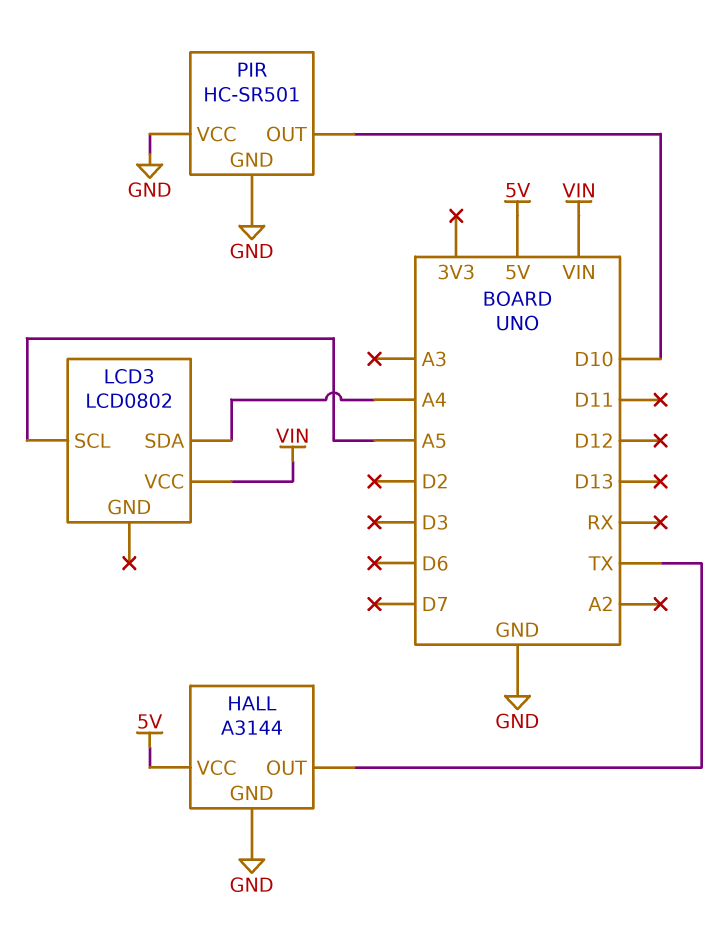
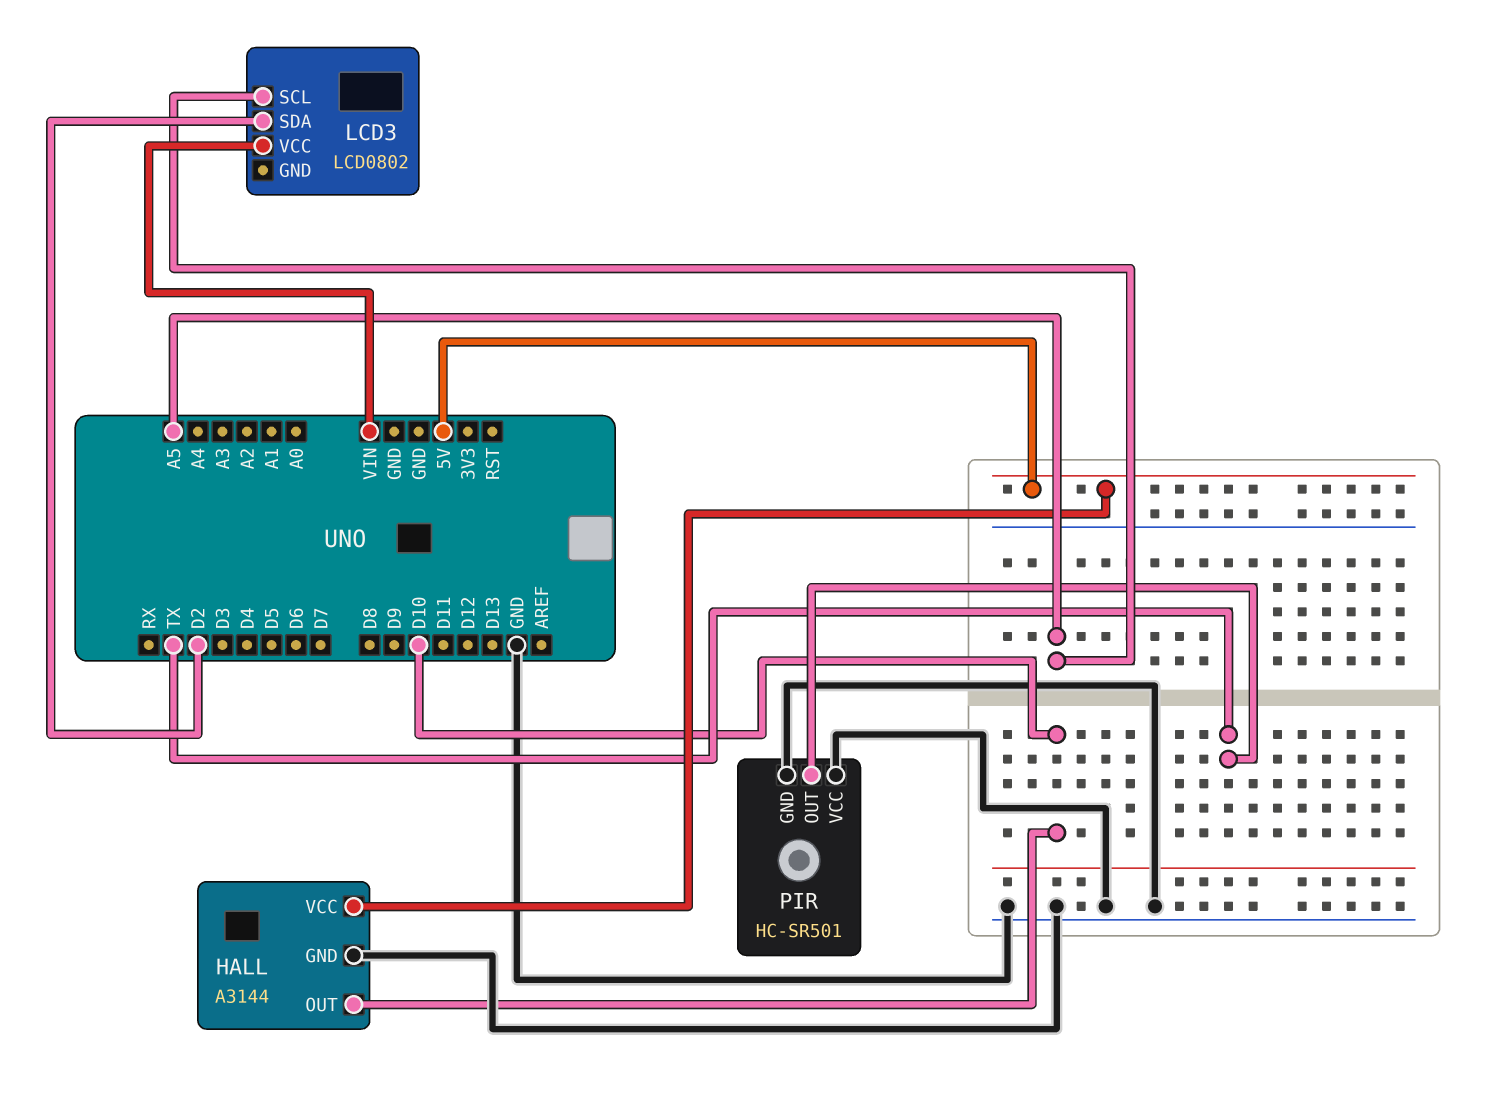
HALL pin OUT: TX -> D10
LCD3 pin SDA: A4 -> D2
PIR pin OUT: D10 -> TX

